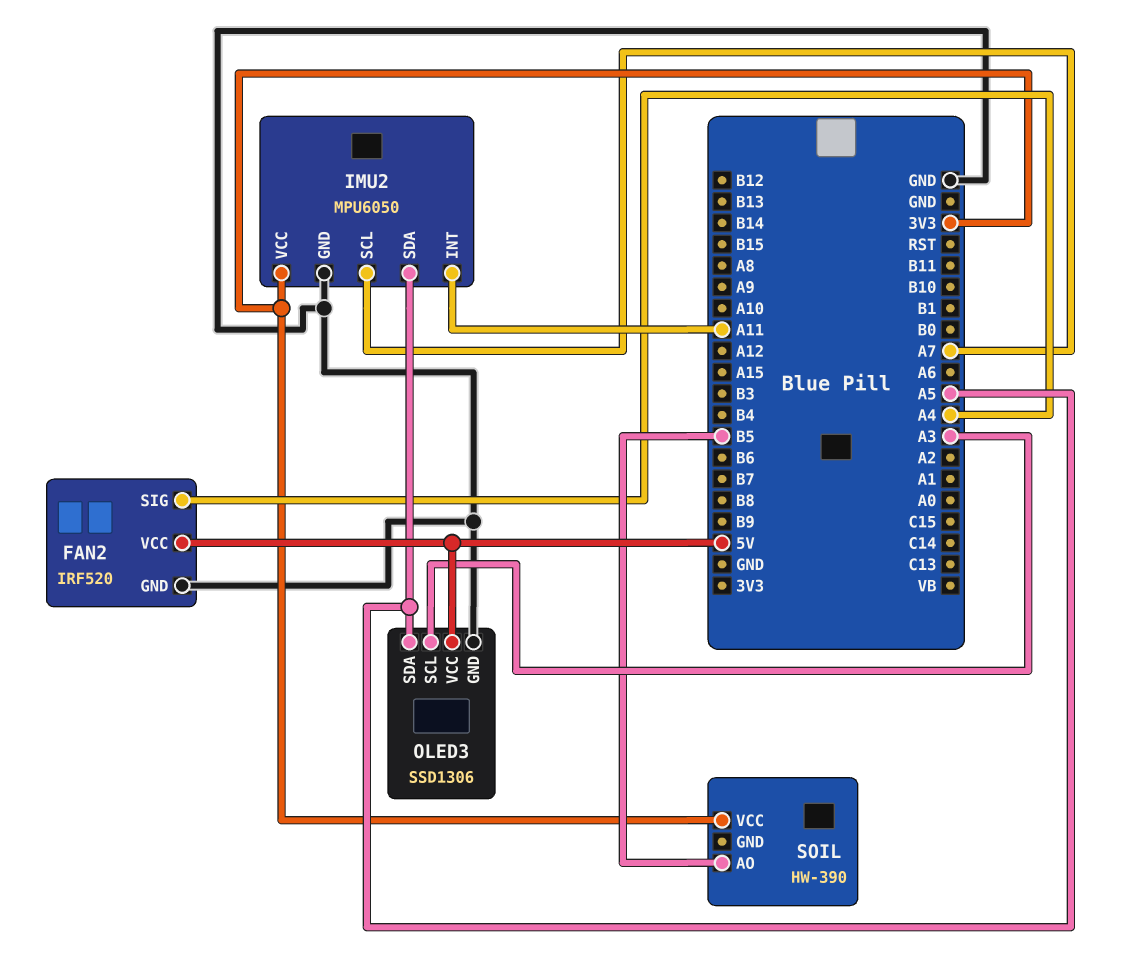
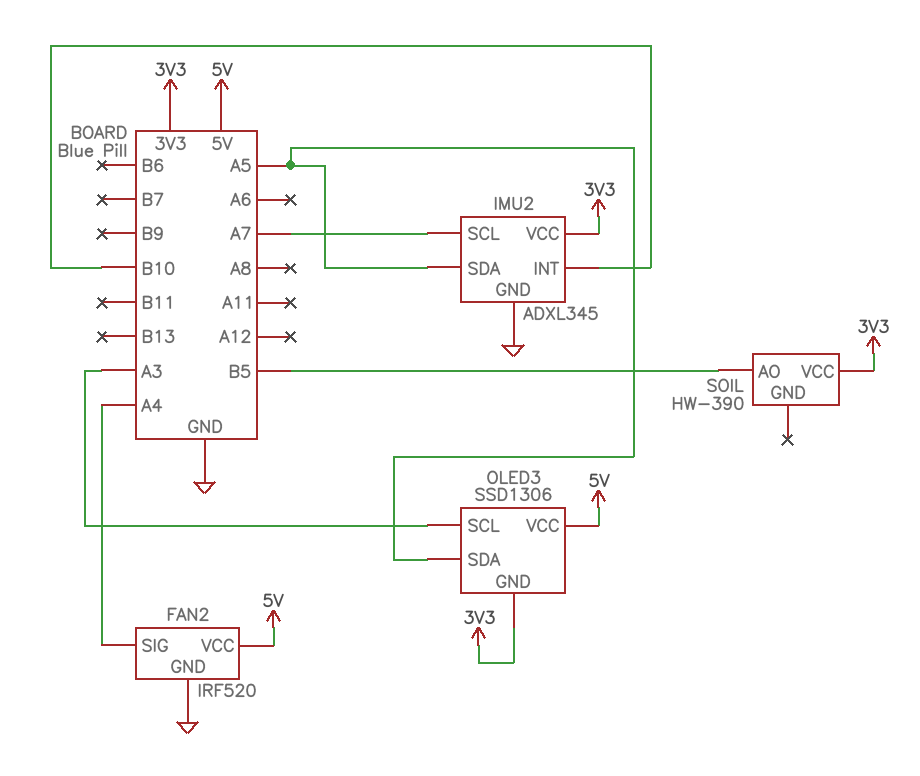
IMU2: MPU6050 -> ADXL345
IMU2 pin INT: A11 -> B10
OLED3 pin GND: GND -> 3V3

